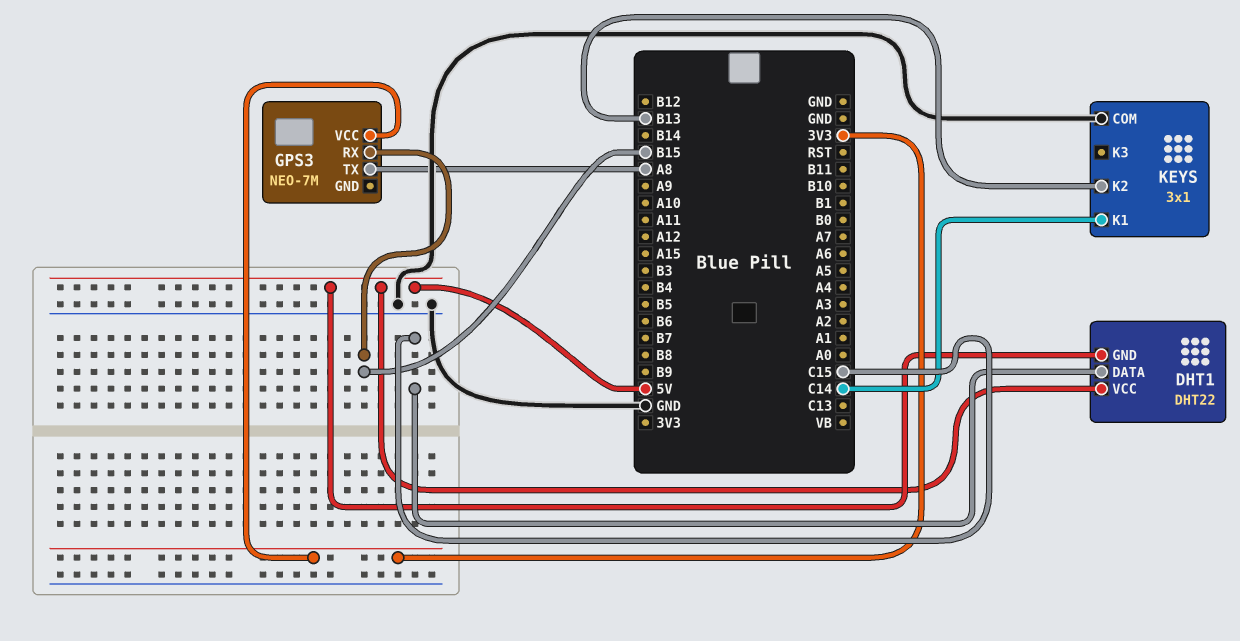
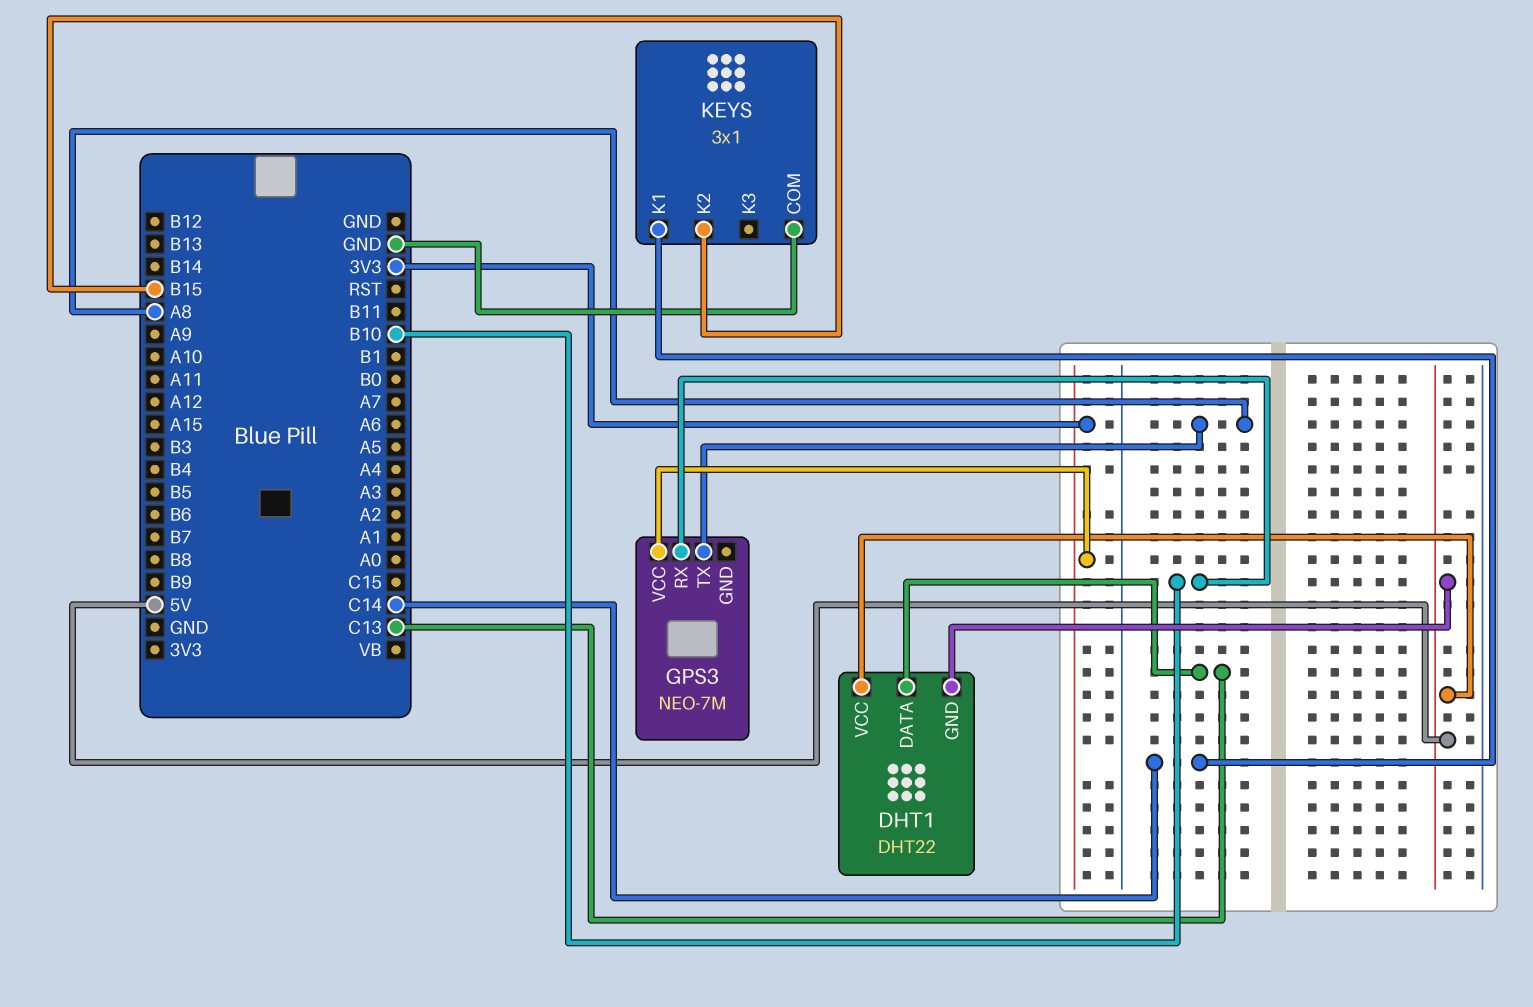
DHT1 pin DATA: C15 -> C13
GPS3 pin RX: B15 -> B10
KEYS pin K2: B13 -> B15

